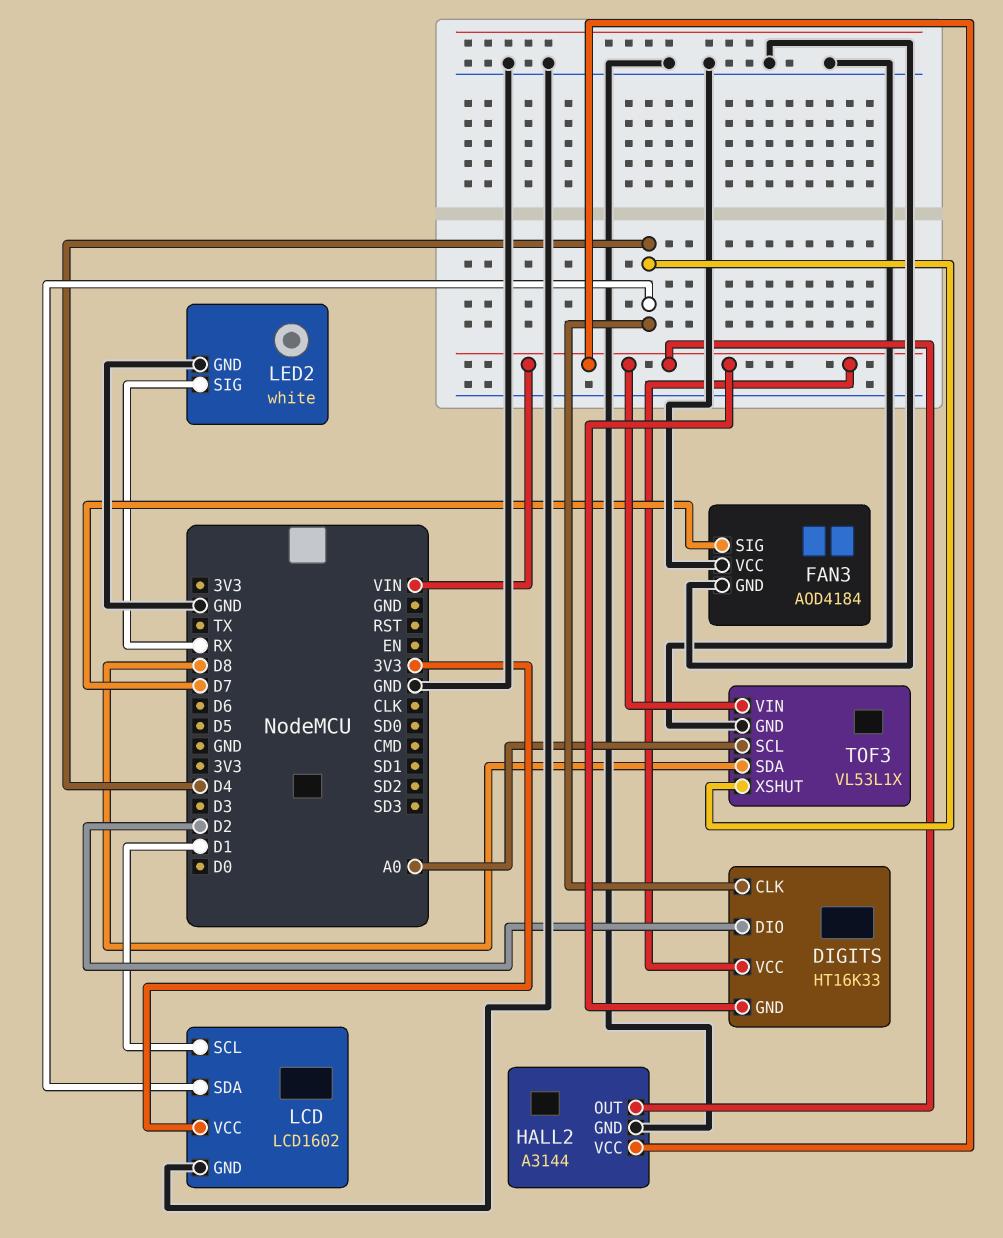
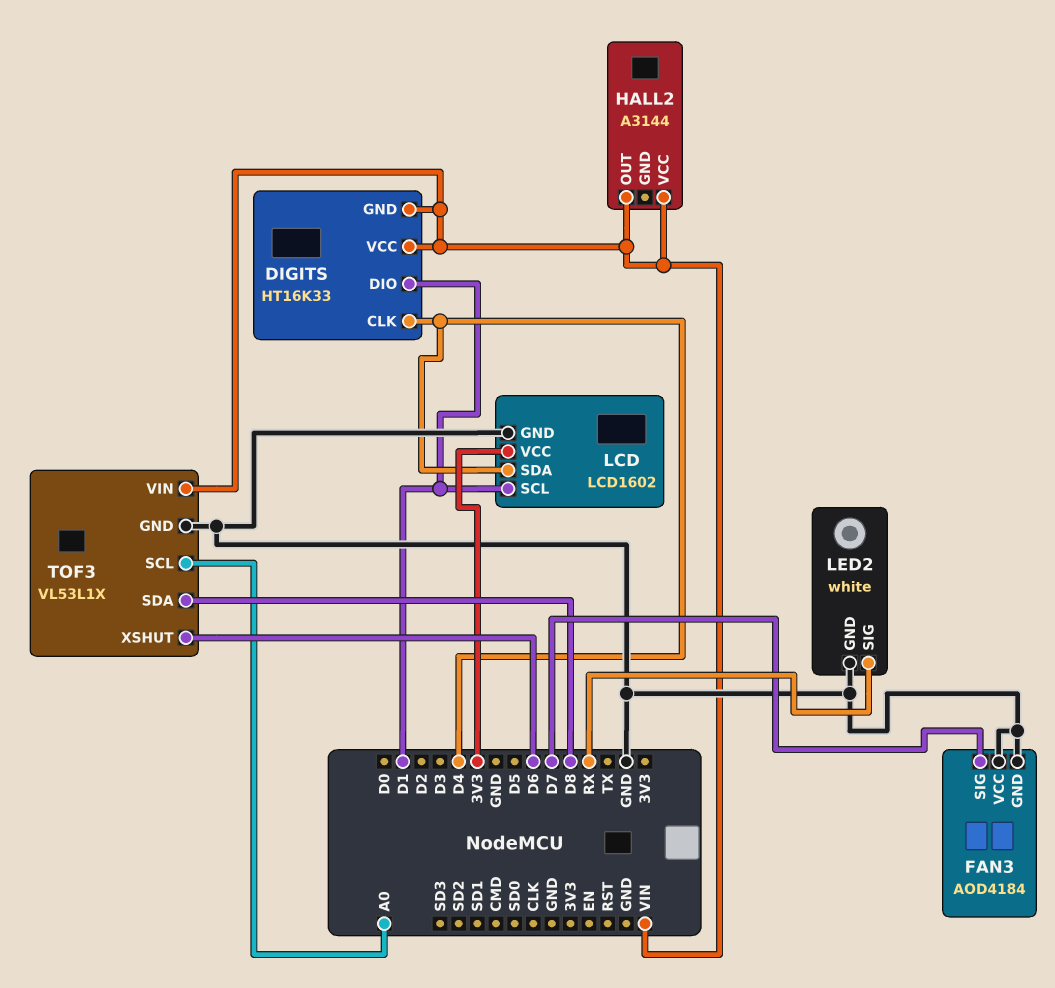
DIGITS pin DIO: D2 -> D1
HALL2 pin GND: GND -> none
TOF3 pin XSHUT: D4 -> D6

